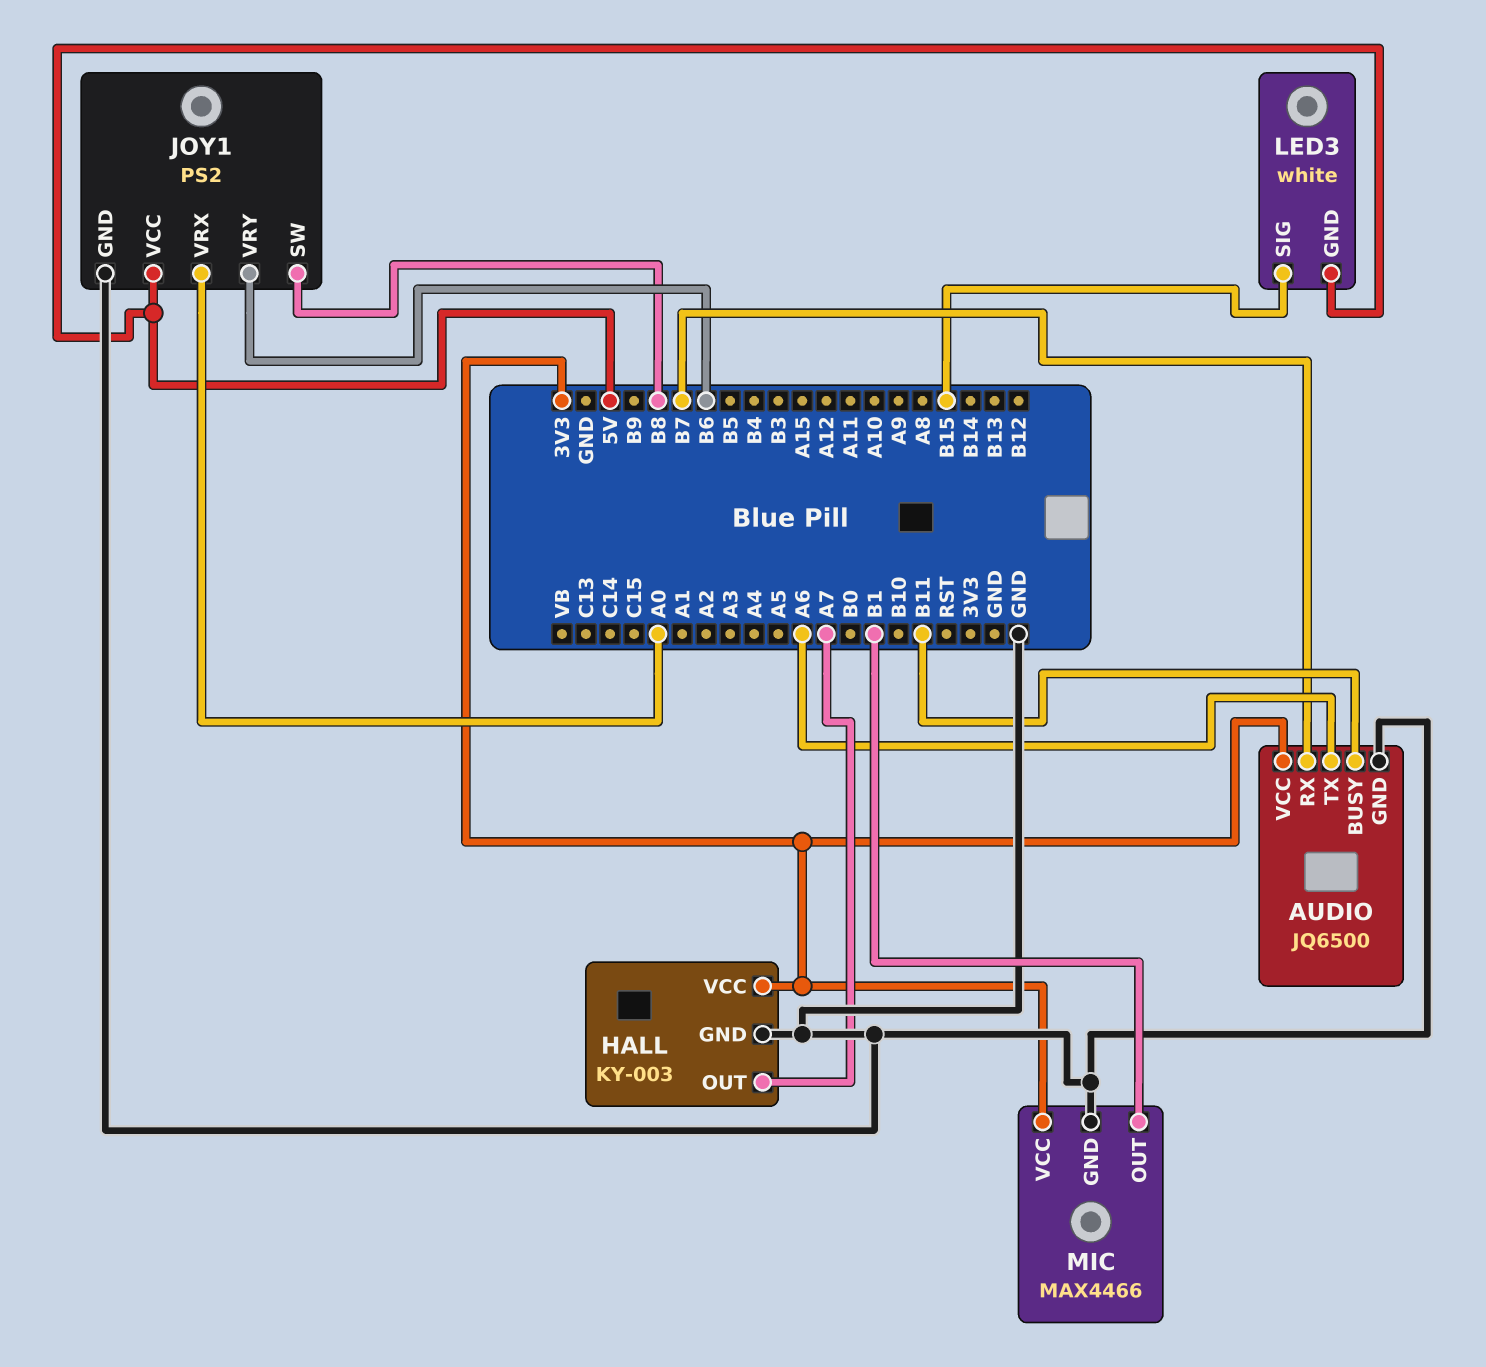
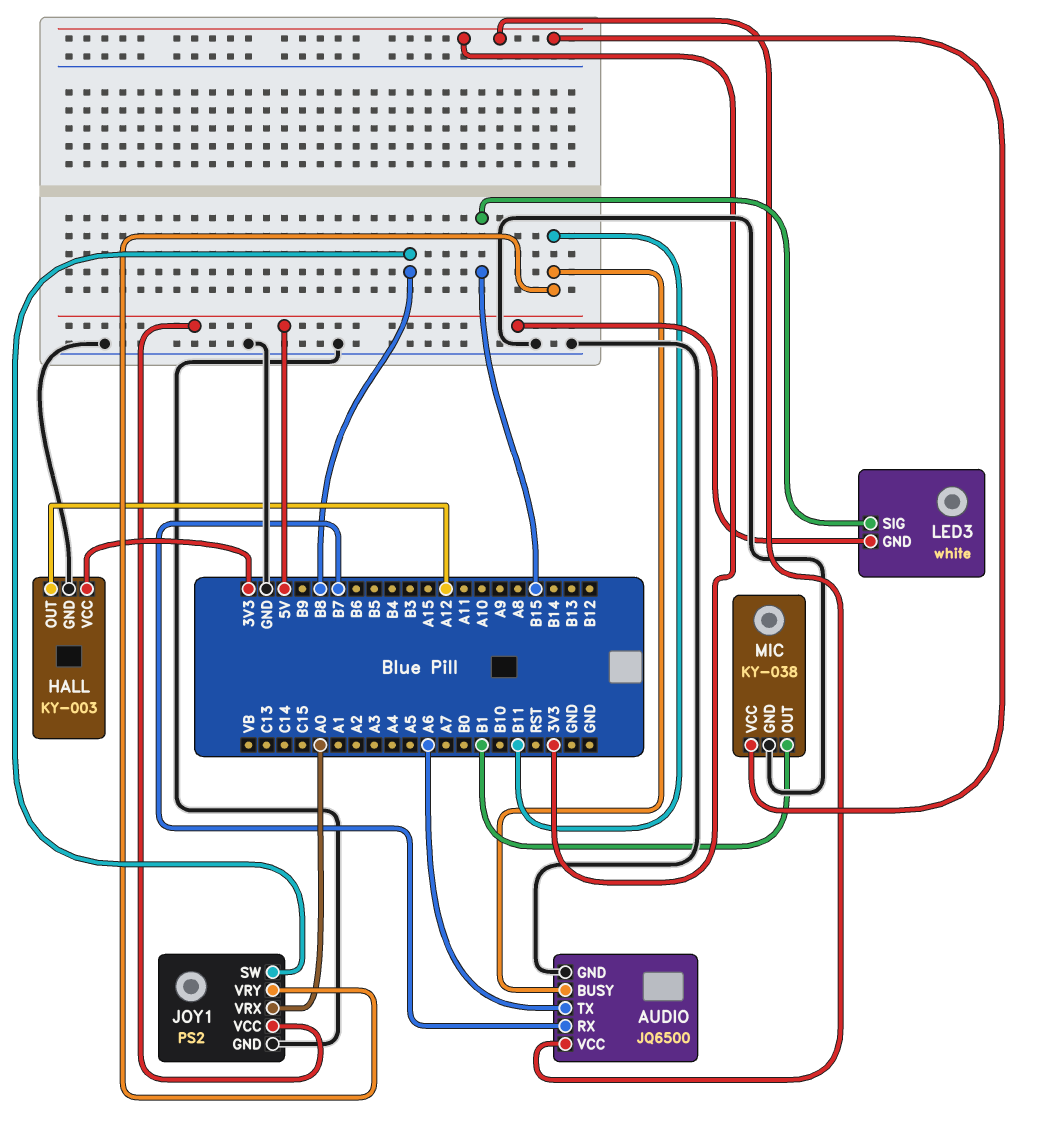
HALL pin OUT: A7 -> A12
JOY1 pin VRY: B6 -> B11
MIC: MAX4466 -> KY-038

